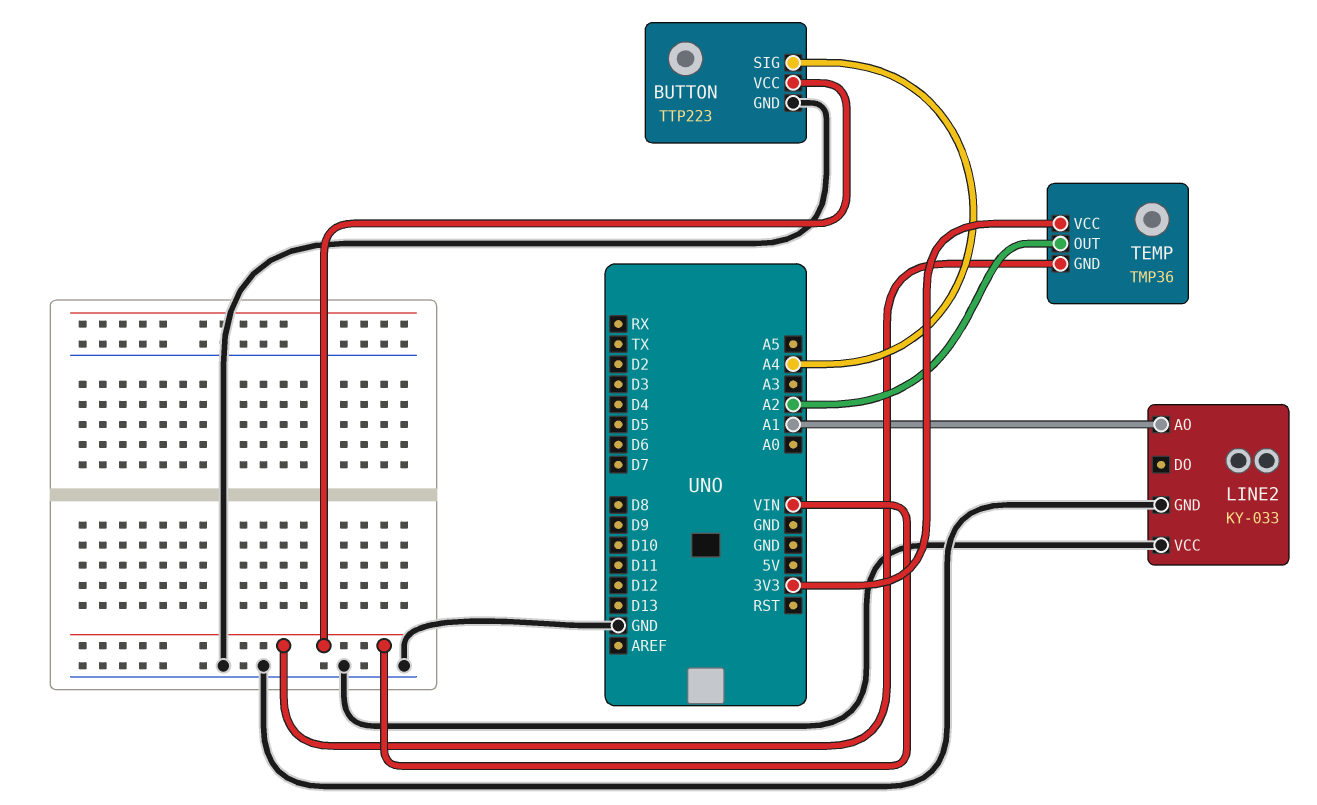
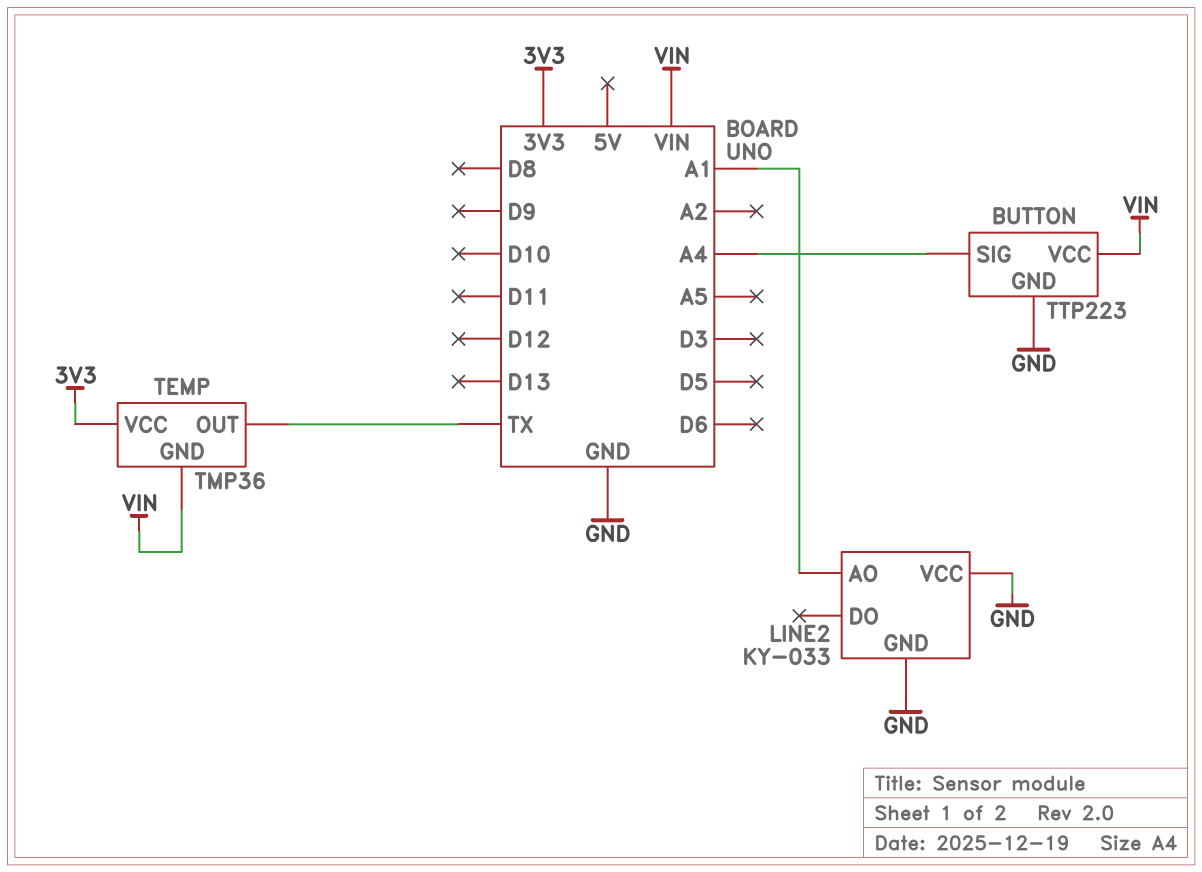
TEMP pin OUT: A2 -> TX

